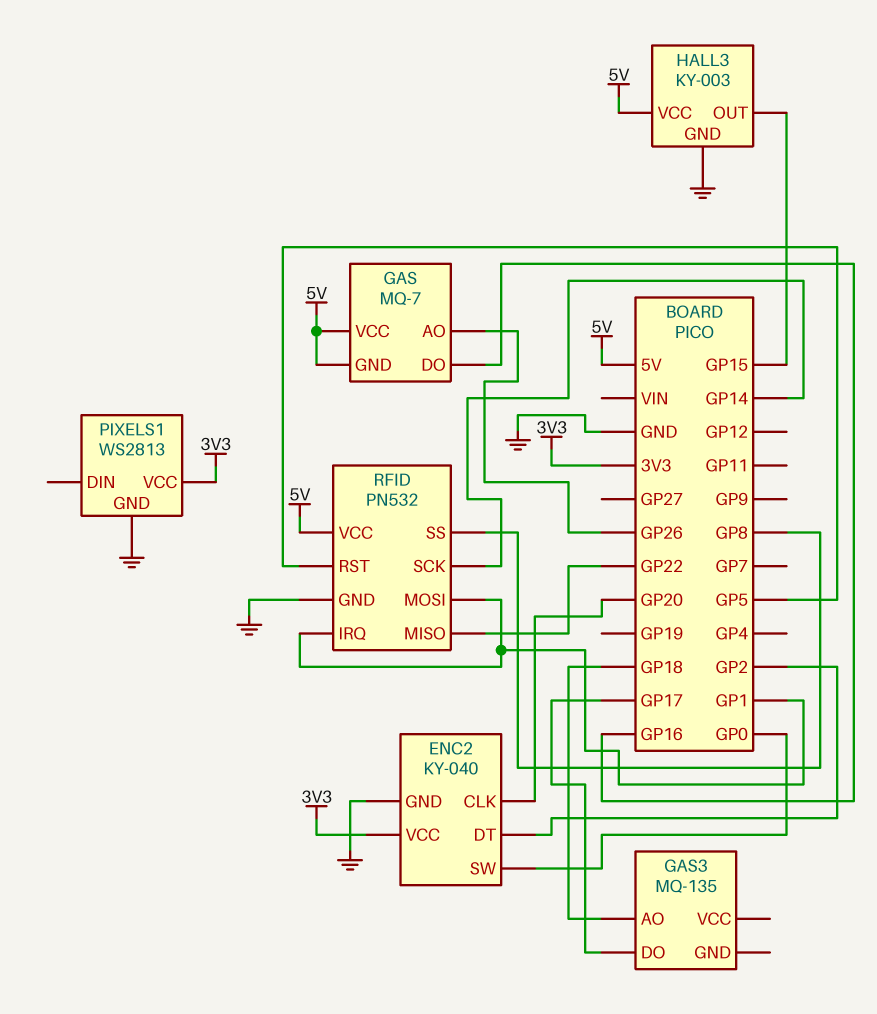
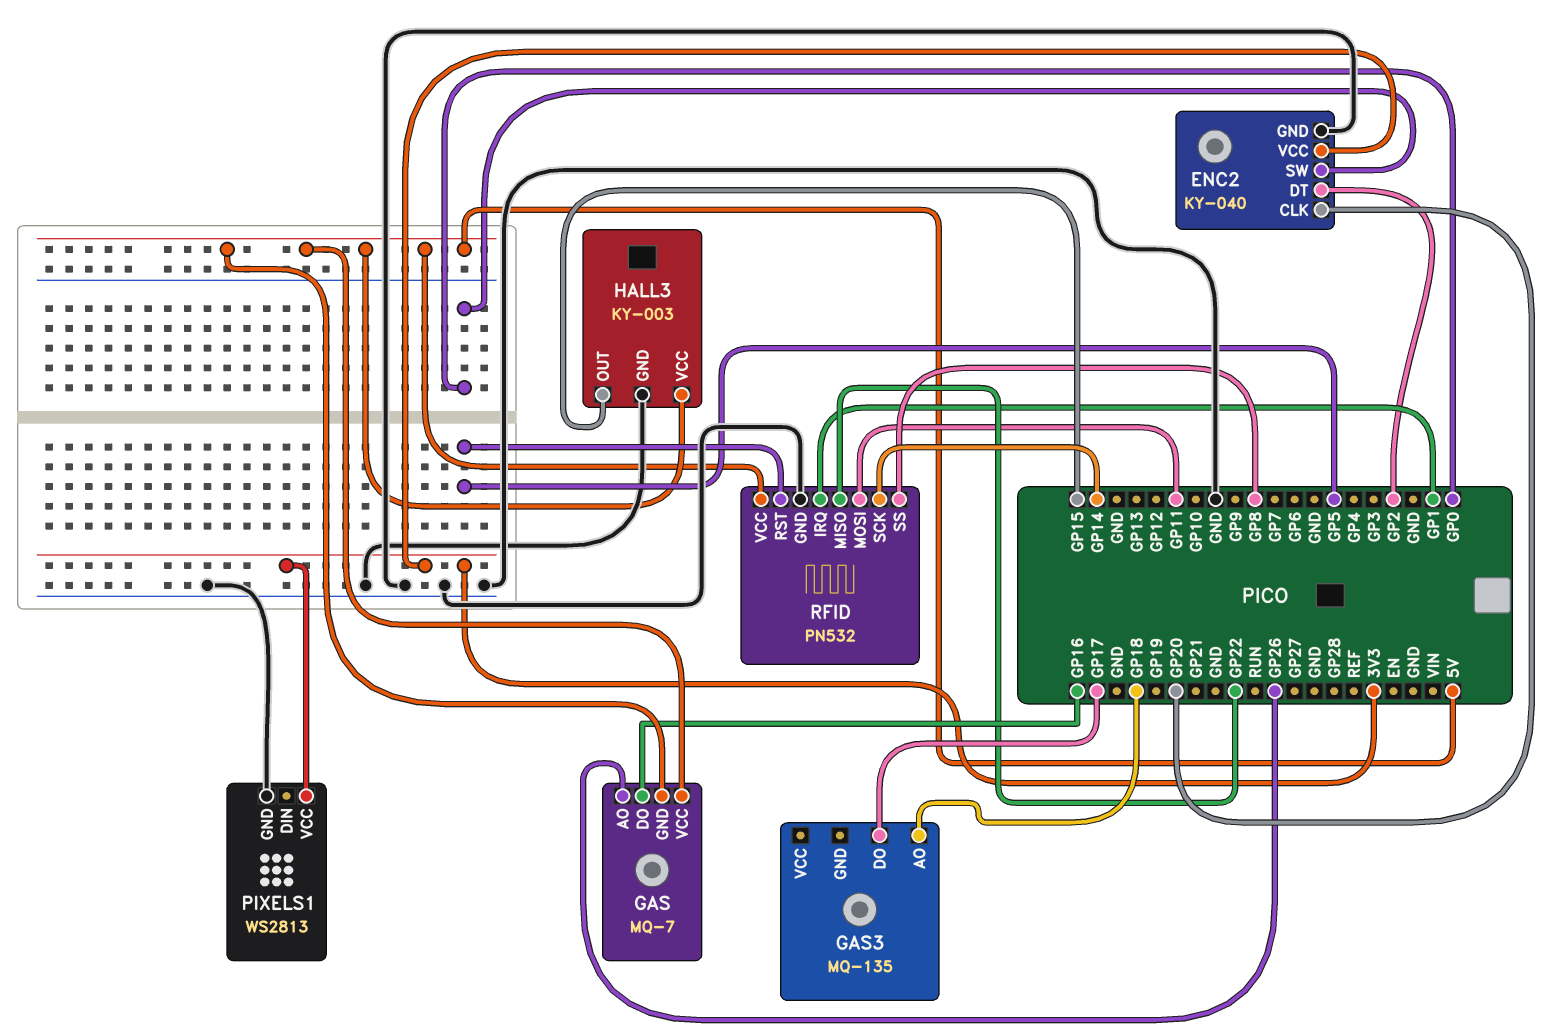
RFID pin MOSI: GP1 -> GP11

